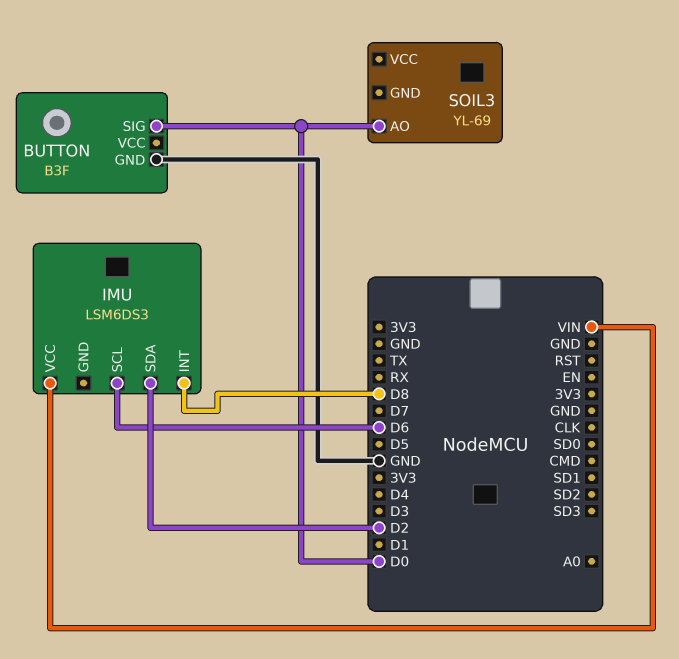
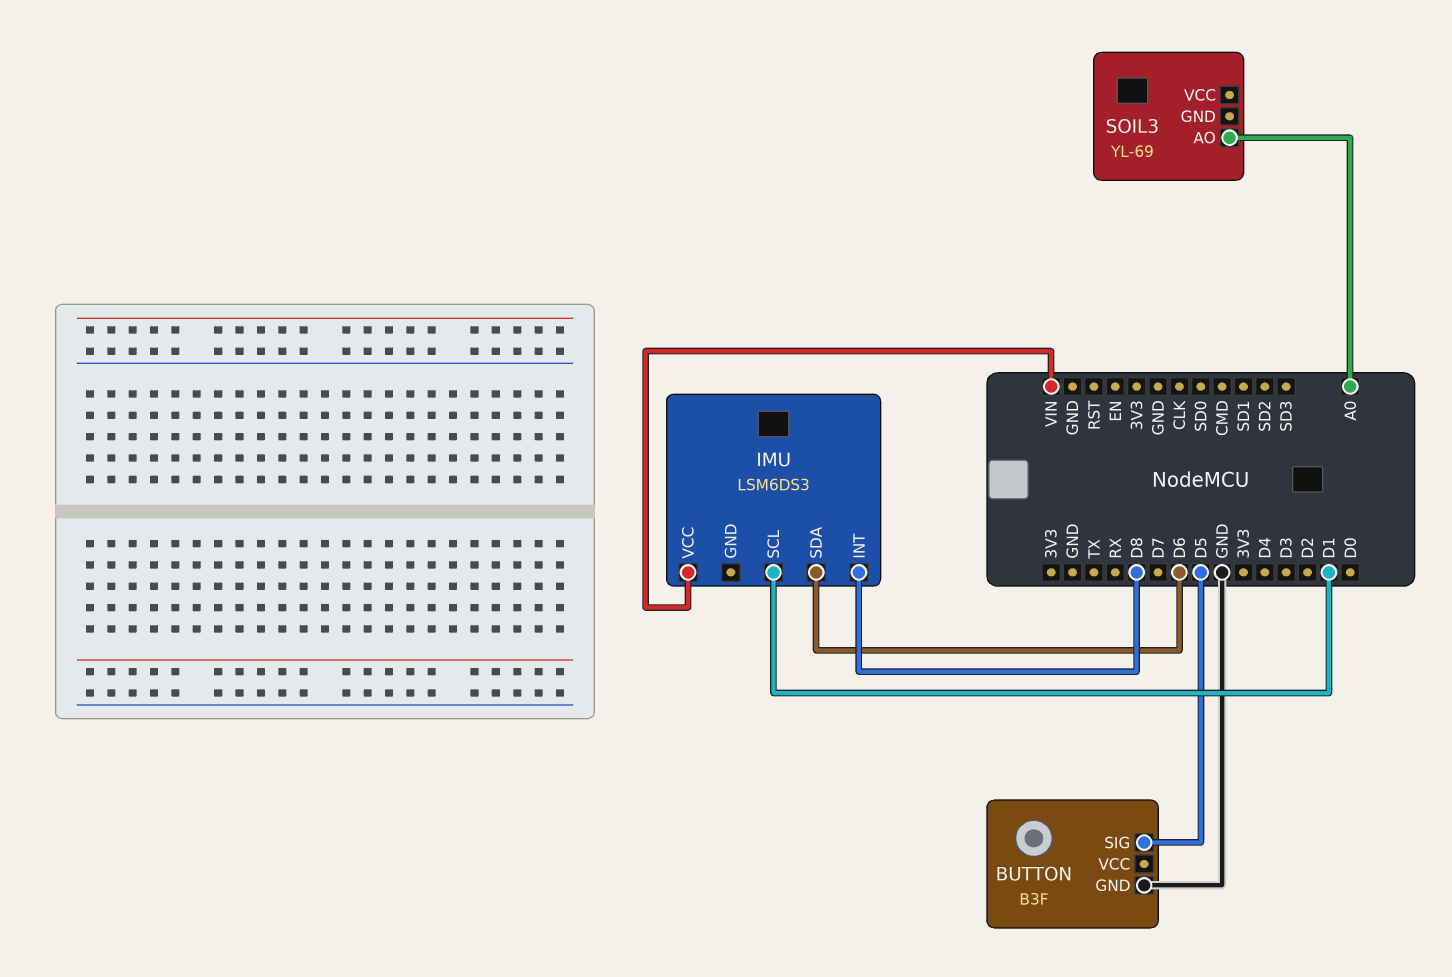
BUTTON pin SIG: D0 -> D5
IMU pin SCL: D6 -> D1
IMU pin SDA: D2 -> D6
SOIL3 pin AO: D0 -> A0

